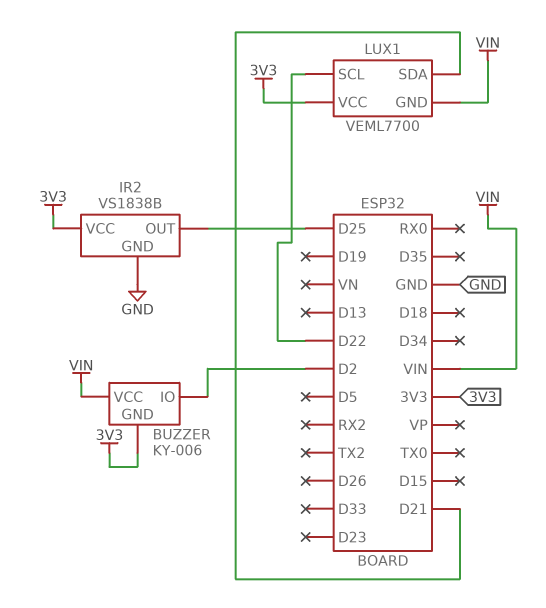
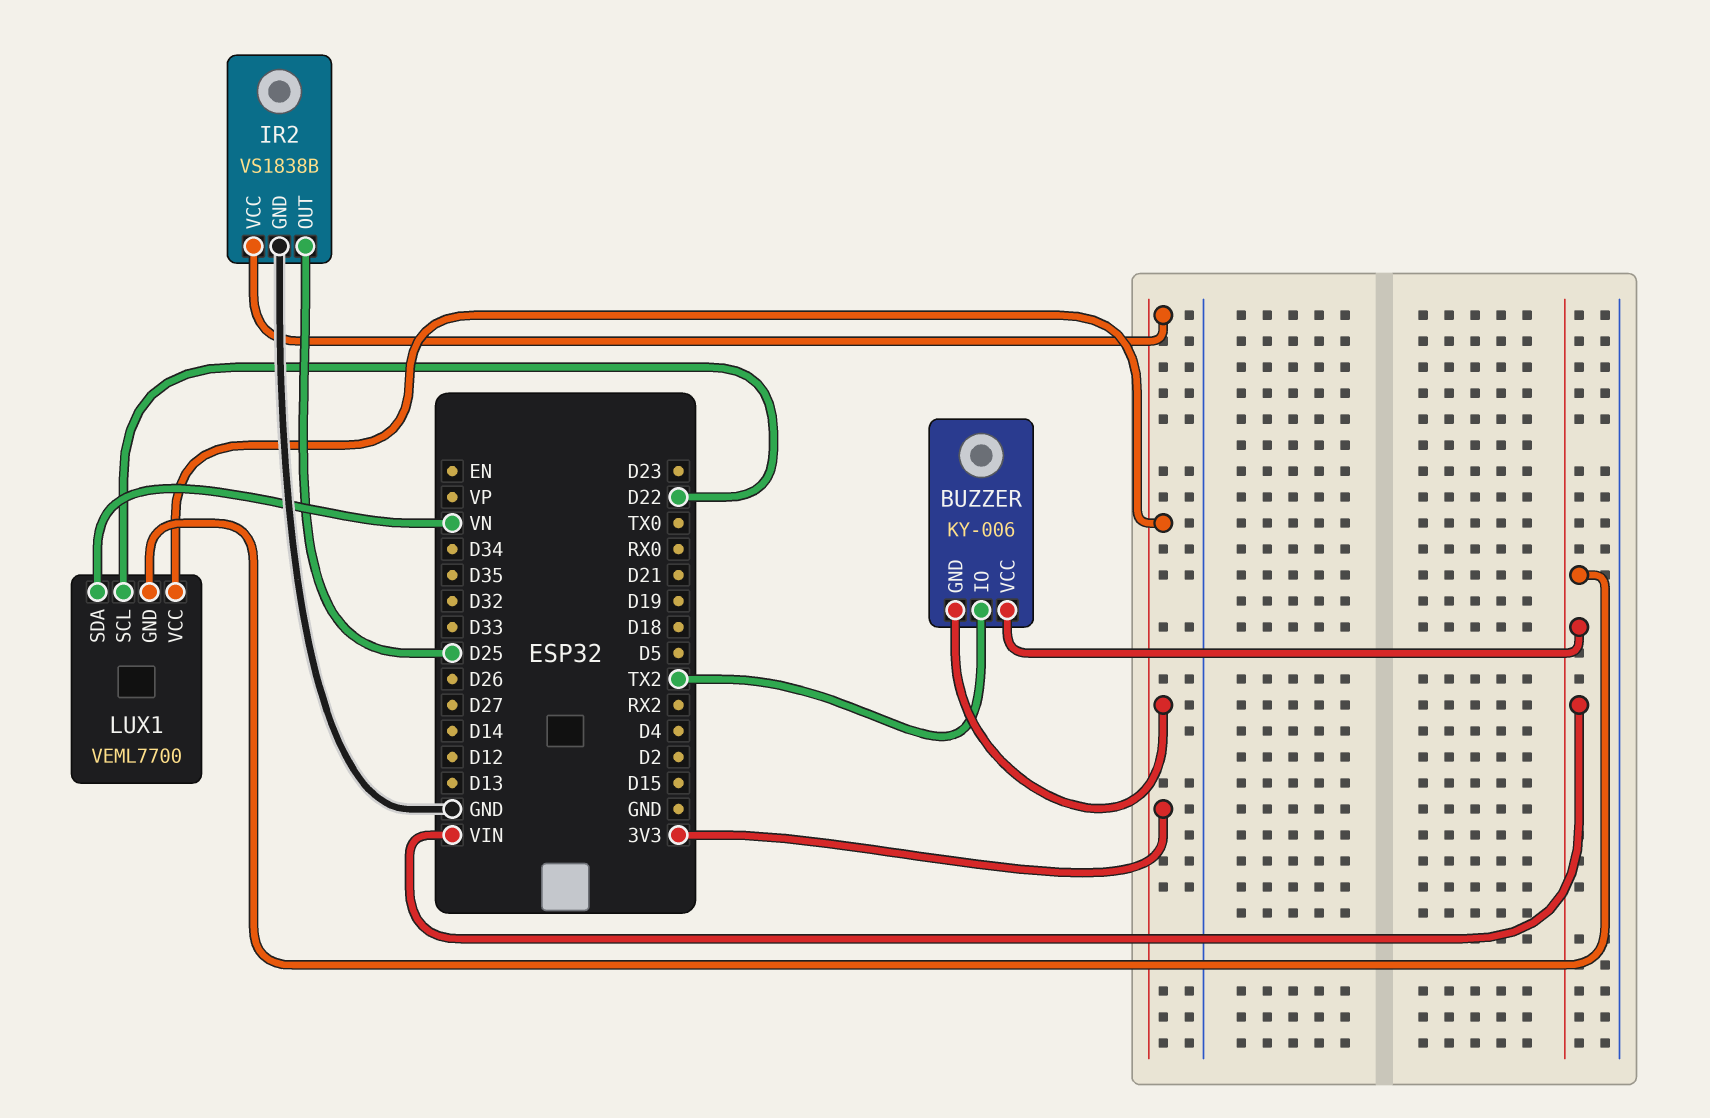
BUZZER pin IO: D2 -> TX2
LUX1 pin SDA: D21 -> VN

